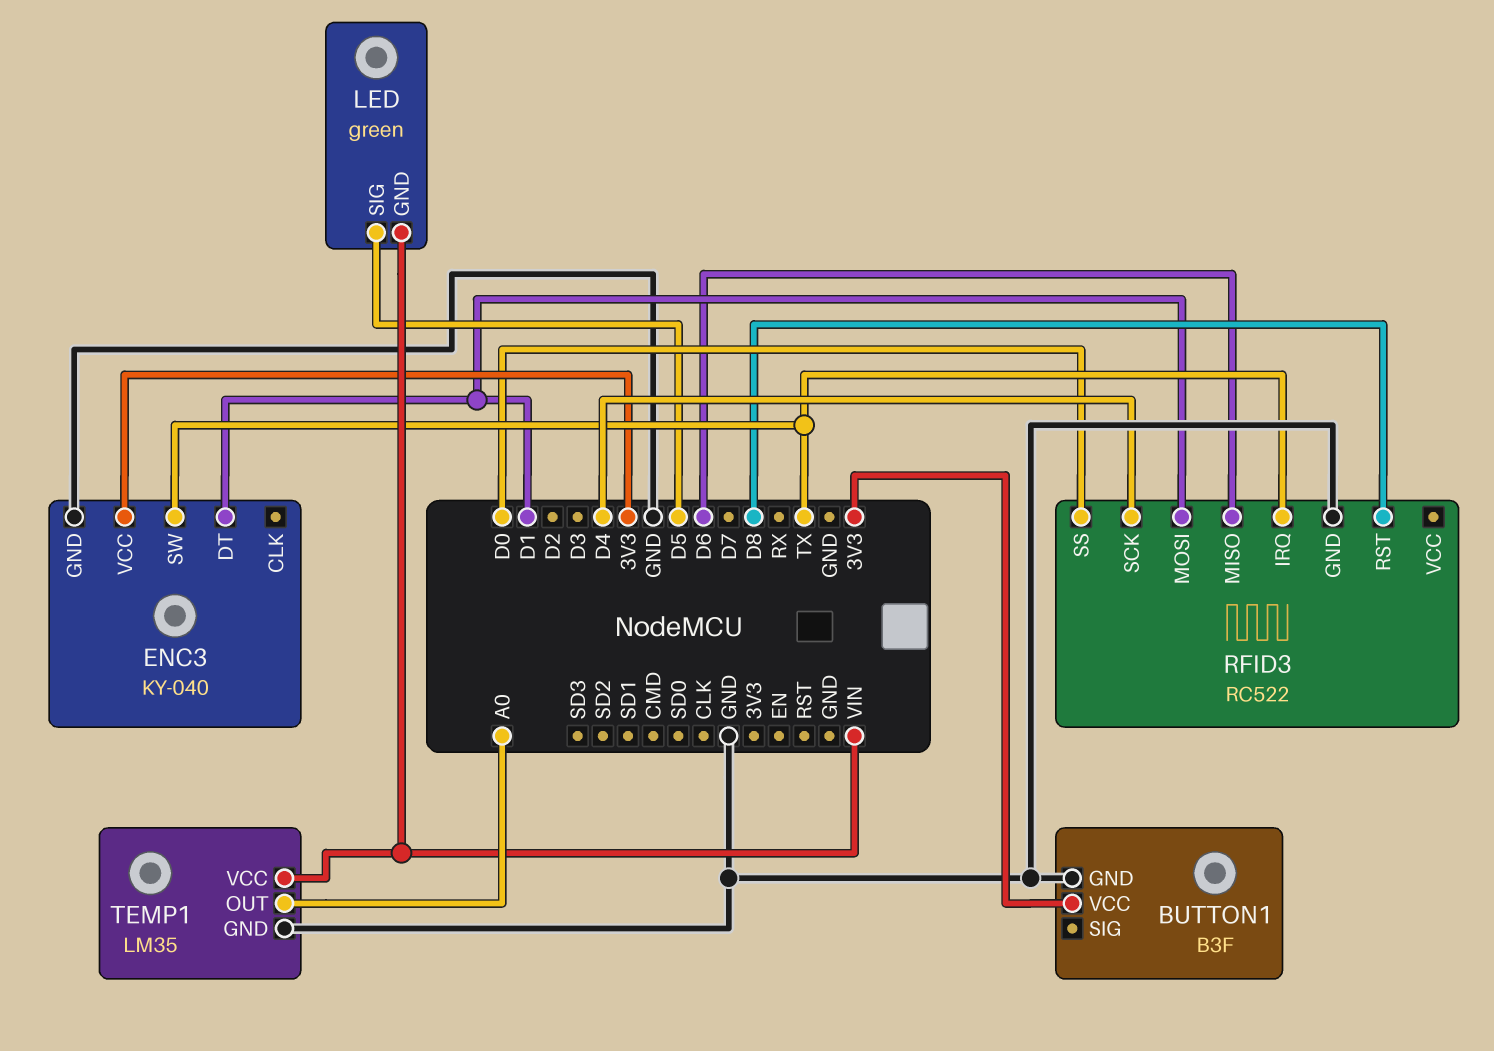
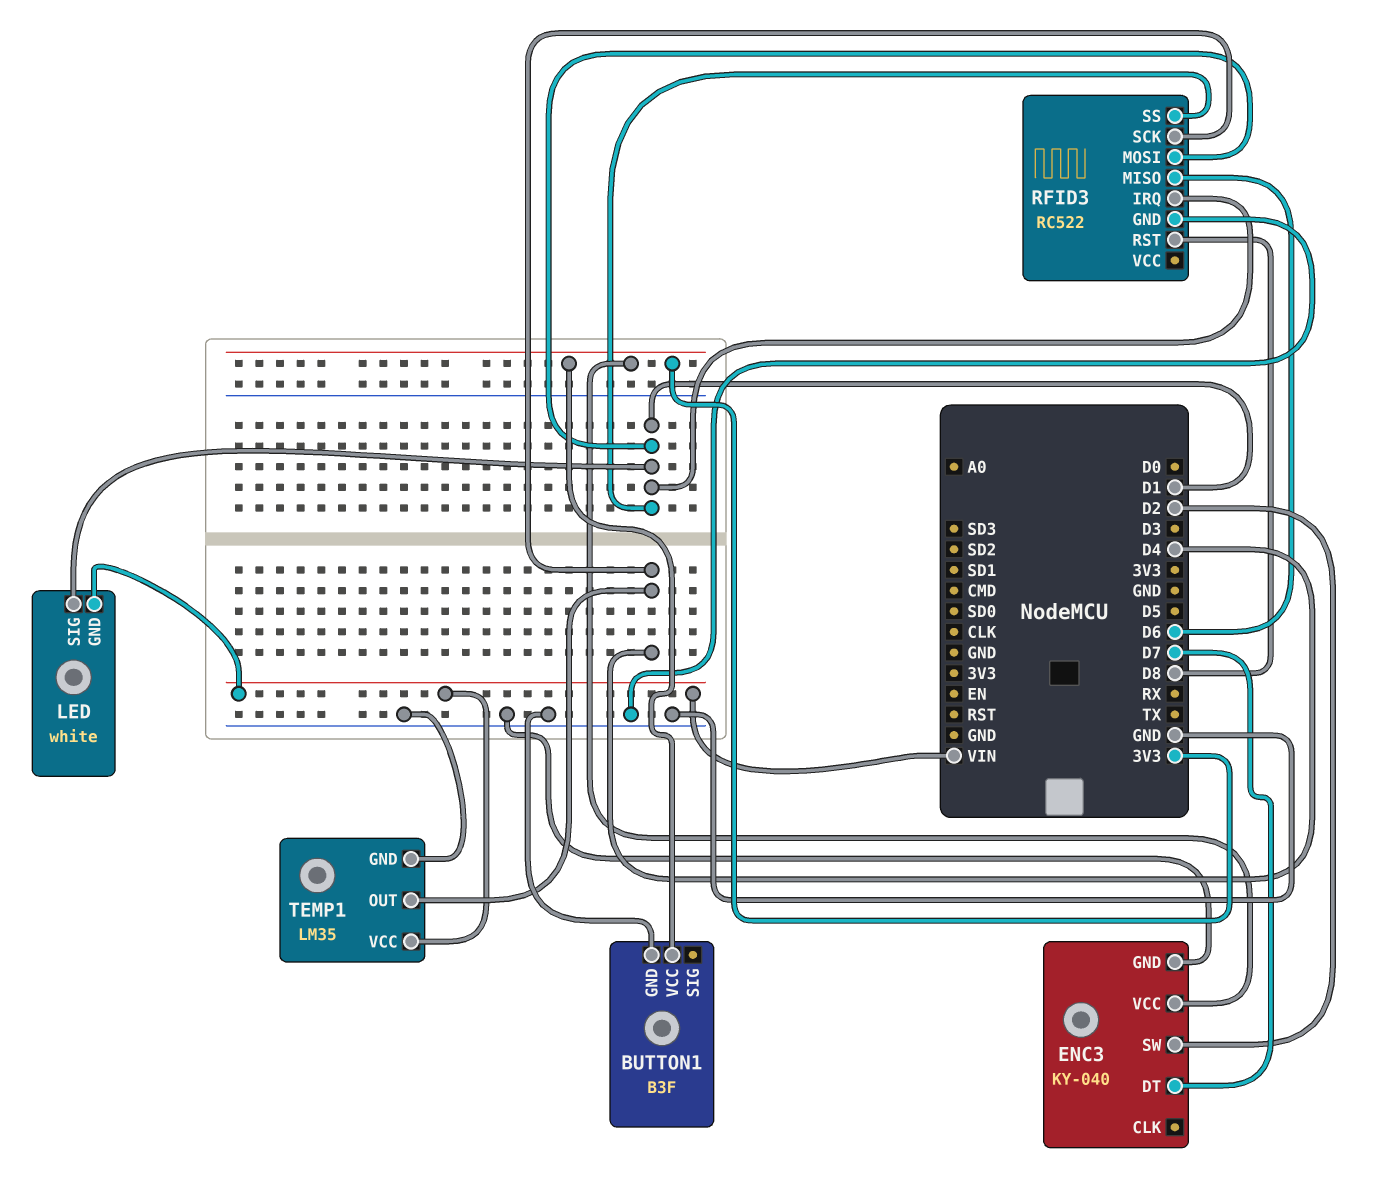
ENC3 pin DT: D1 -> D7
ENC3 pin SW: TX -> D2
LED: green -> white
LED pin SIG: D5 -> D1
RFID3 pin IRQ: TX -> D1
RFID3 pin SS: D0 -> D1
TEMP1 pin OUT: A0 -> D4

